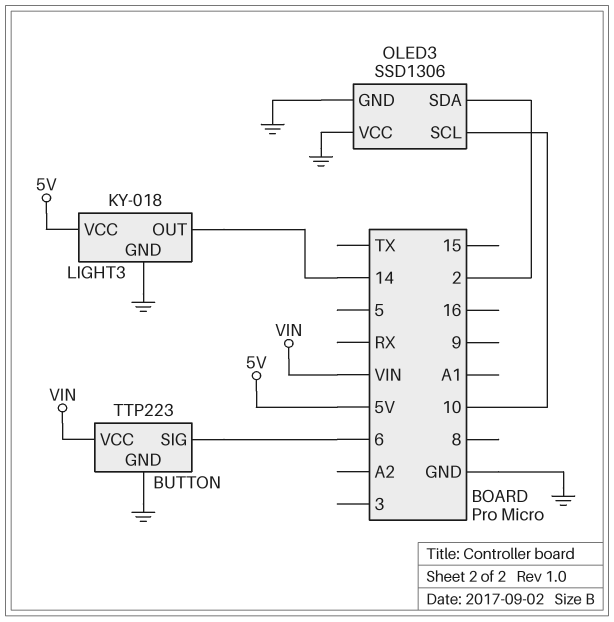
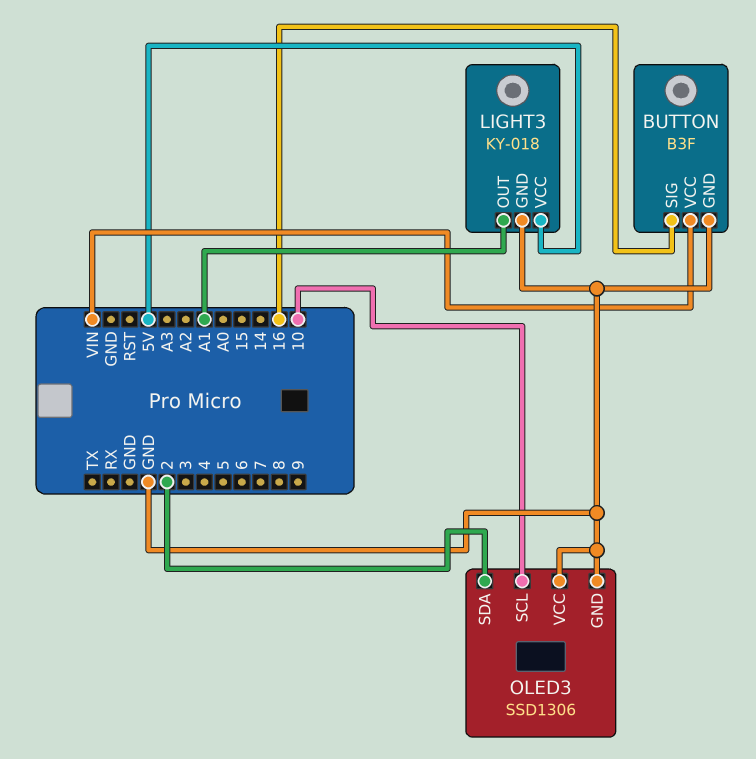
BUTTON: TTP223 -> B3F
BUTTON pin SIG: 6 -> 16
LIGHT3 pin OUT: 14 -> A1

